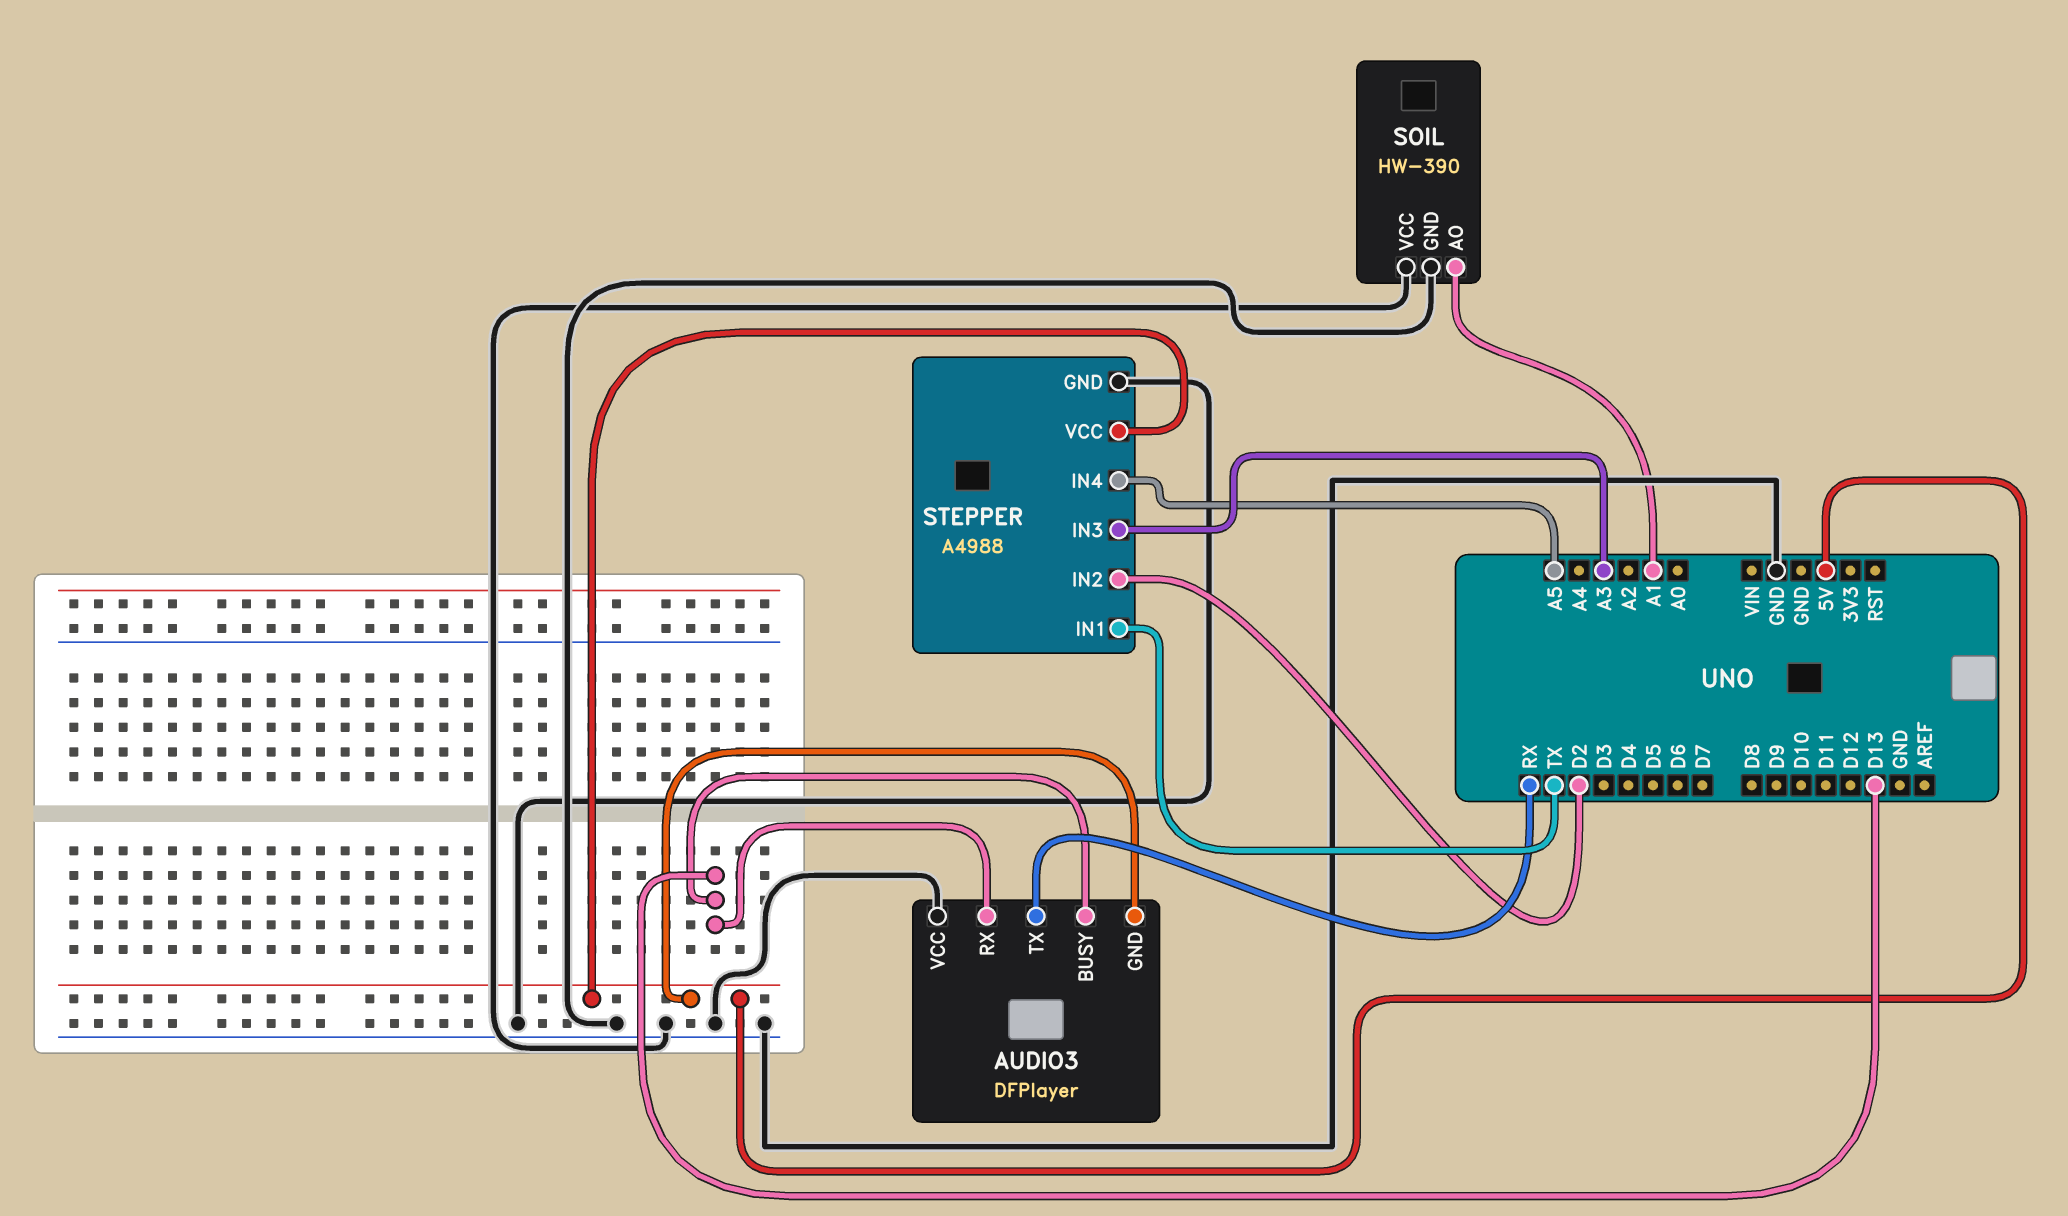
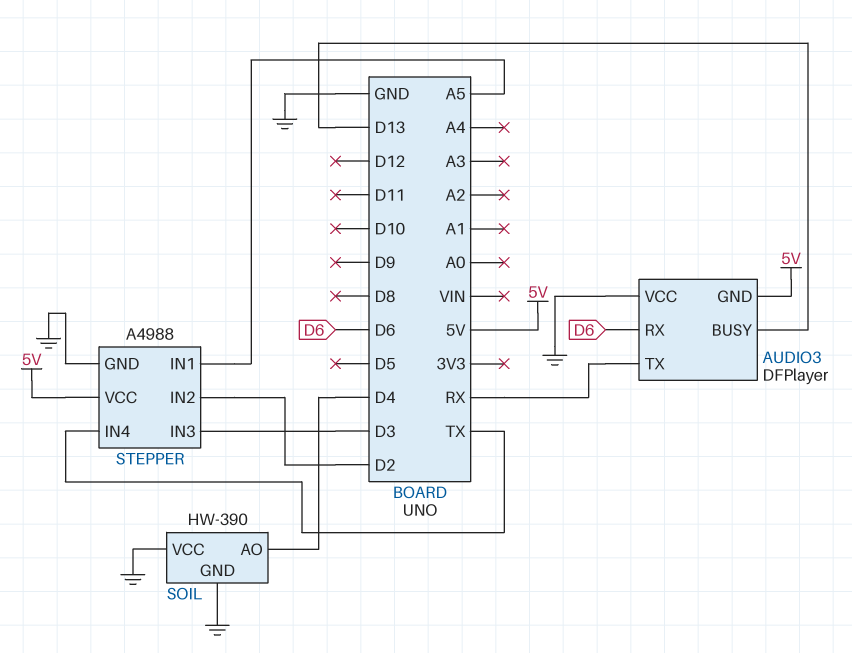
AUDIO3 pin RX: D13 -> D6
SOIL pin AO: A1 -> D4
STEPPER pin IN1: TX -> A5
STEPPER pin IN3: A3 -> D3
STEPPER pin IN4: A5 -> TX

